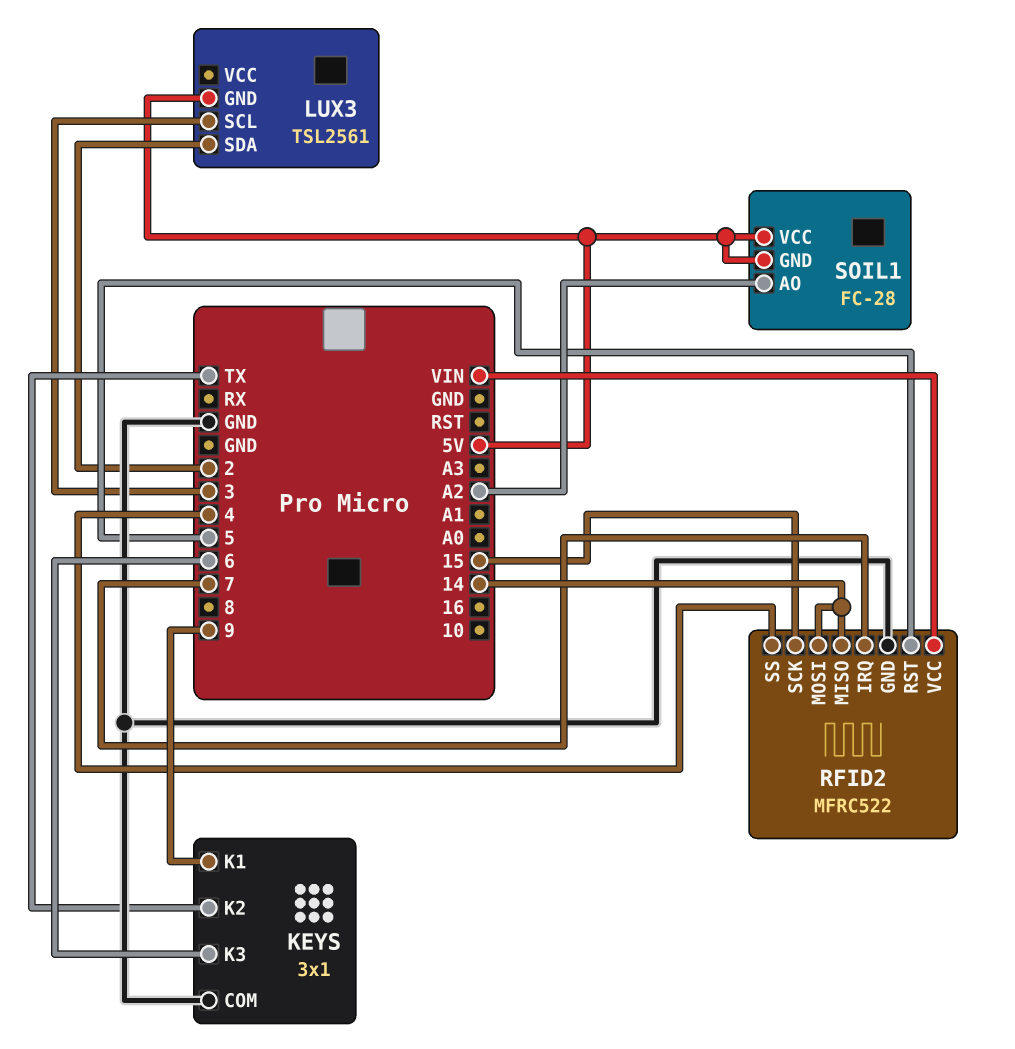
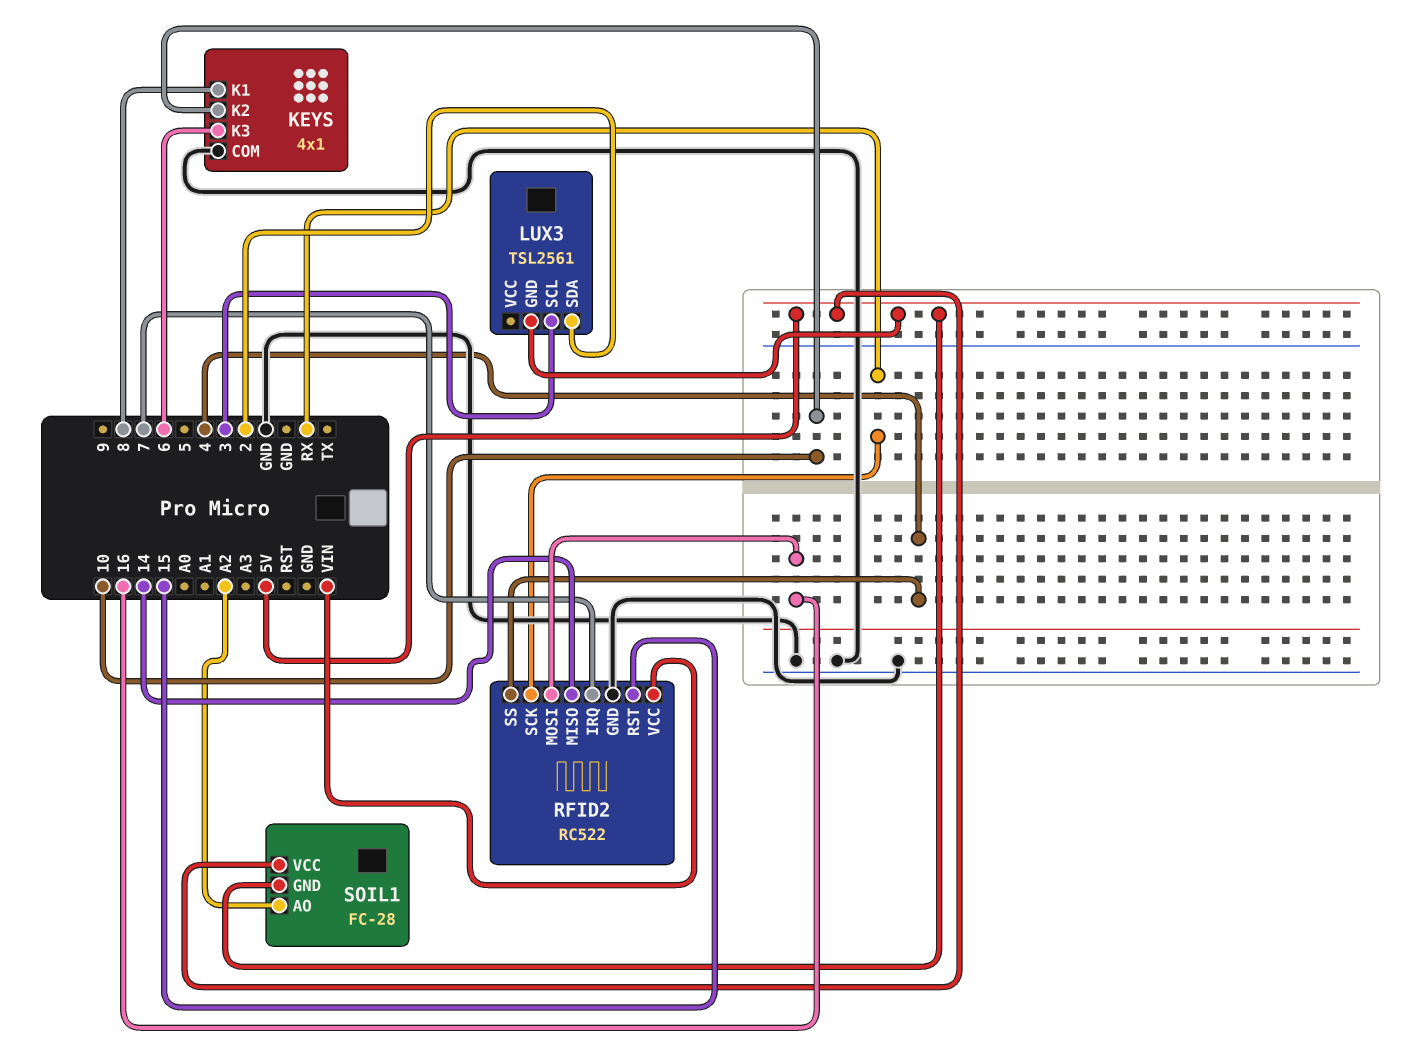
KEYS: 3x1 -> 4x1
KEYS pin K1: 9 -> 8
KEYS pin K2: TX -> 10
RFID2: MFRC522 -> RC522
RFID2 pin MOSI: 14 -> 16
RFID2 pin RST: 5 -> 15
RFID2 pin SCK: 15 -> RX

